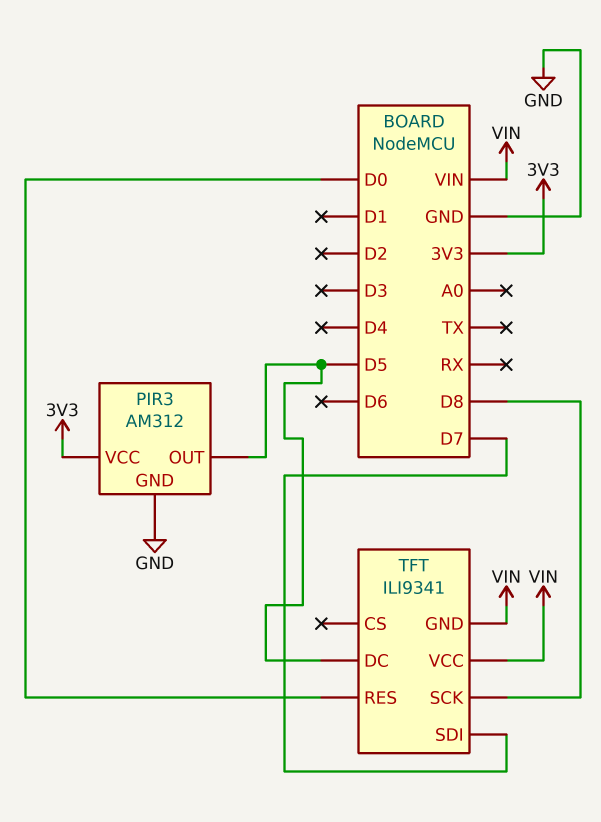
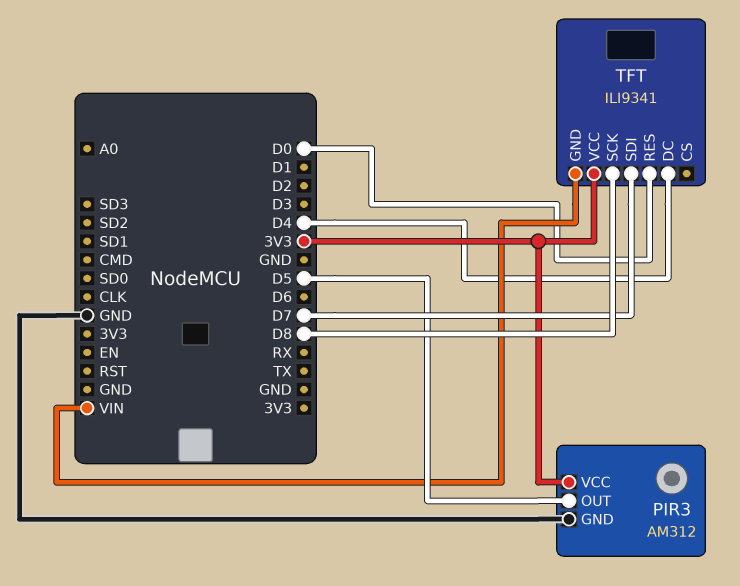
TFT pin DC: D5 -> D4
TFT pin VCC: VIN -> 3V3

